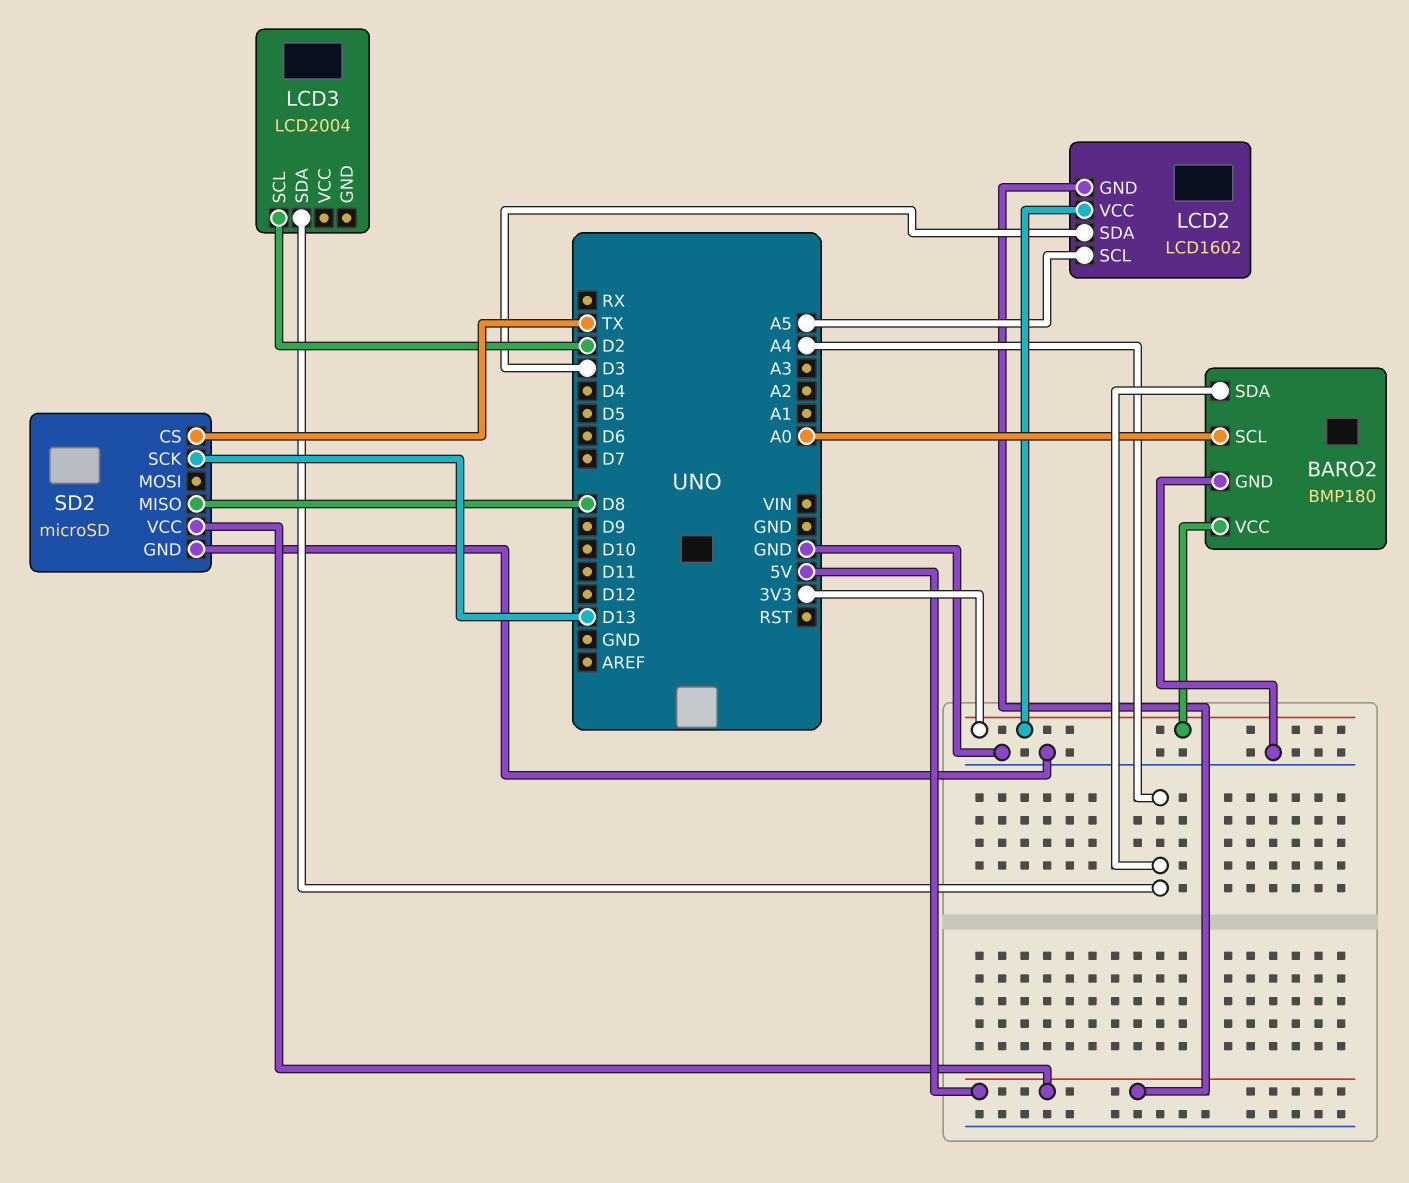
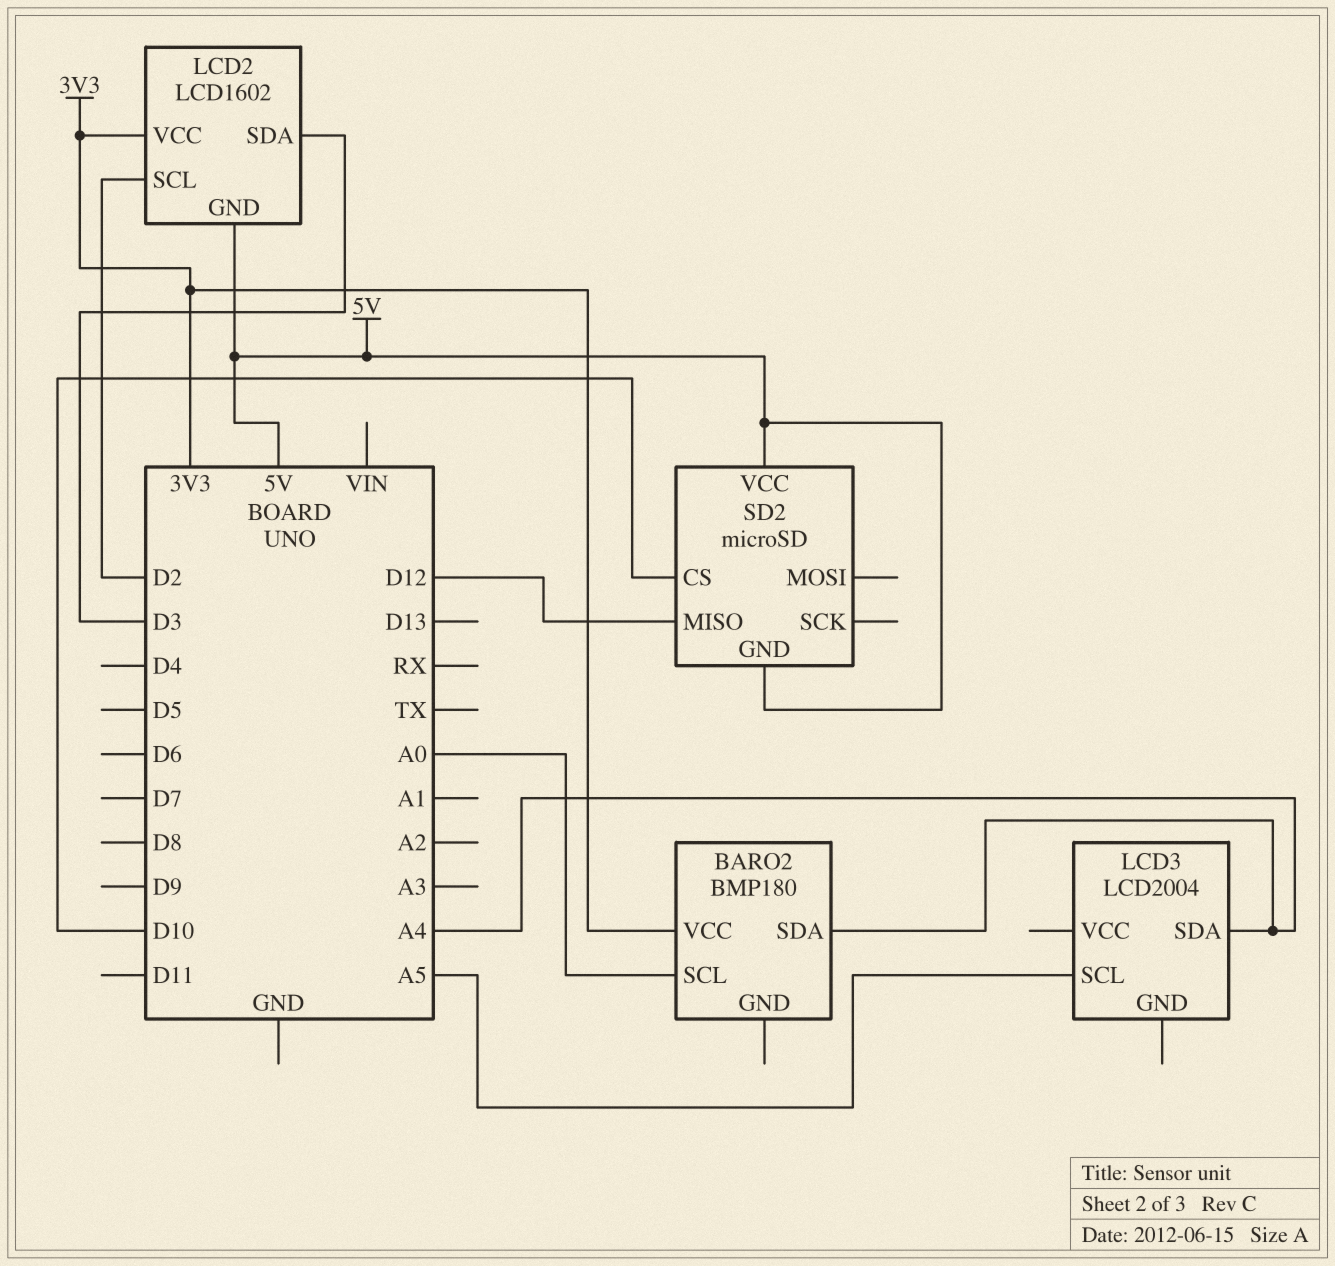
BARO2 pin GND: GND -> none
LCD2 pin SCL: A5 -> D2
LCD3 pin SCL: D2 -> A5
SD2 pin CS: TX -> D10
SD2 pin GND: GND -> 5V
SD2 pin MISO: D8 -> D12
SD2 pin SCK: D13 -> none

